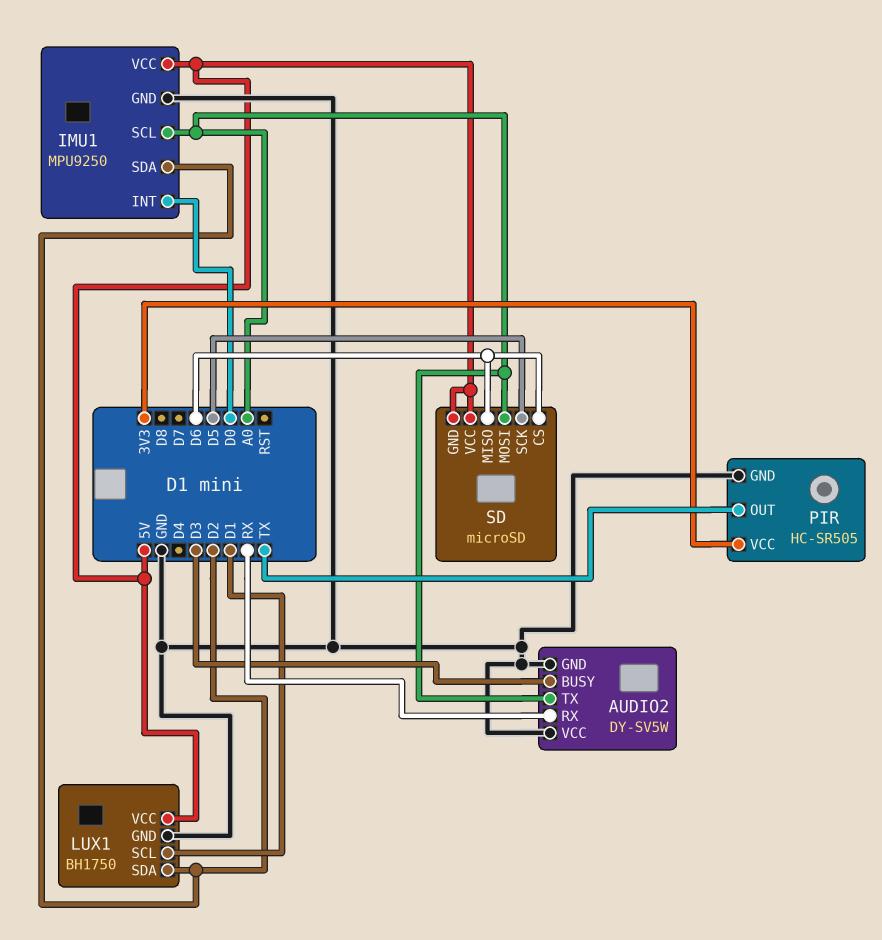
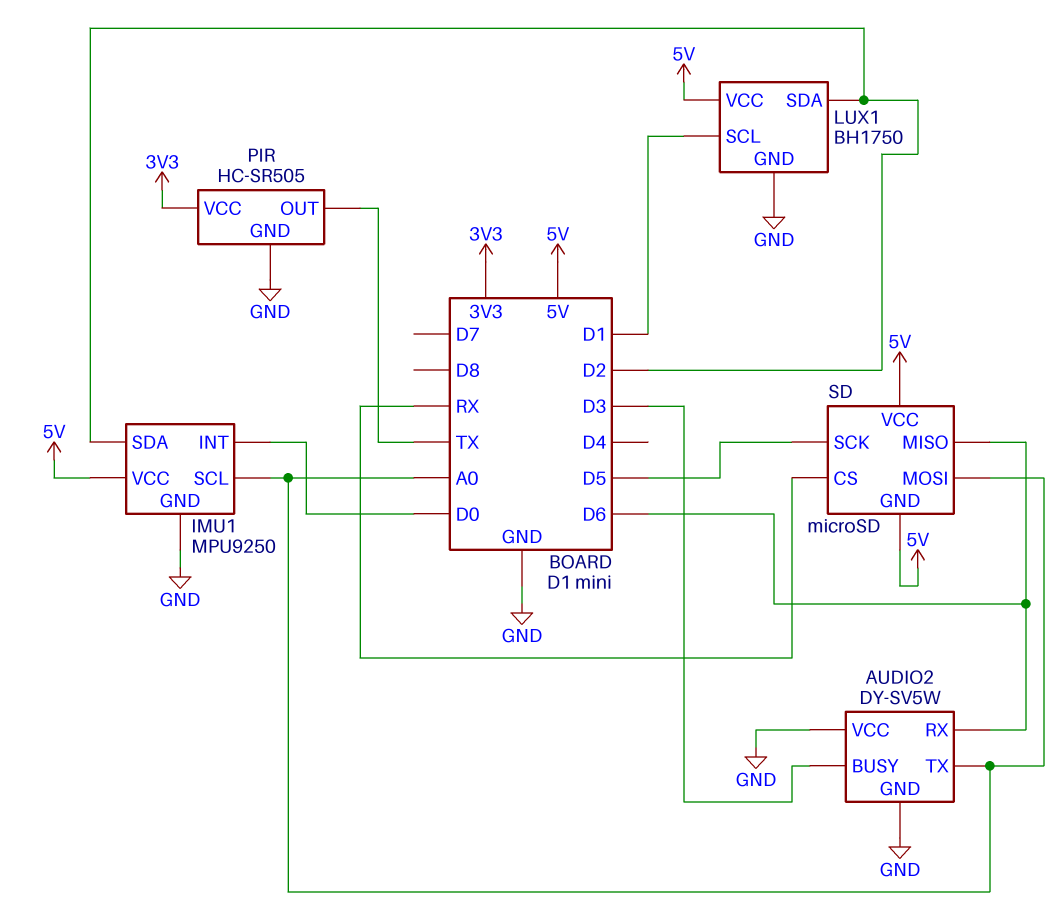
AUDIO2 pin RX: RX -> D6
SD pin CS: D6 -> RX

